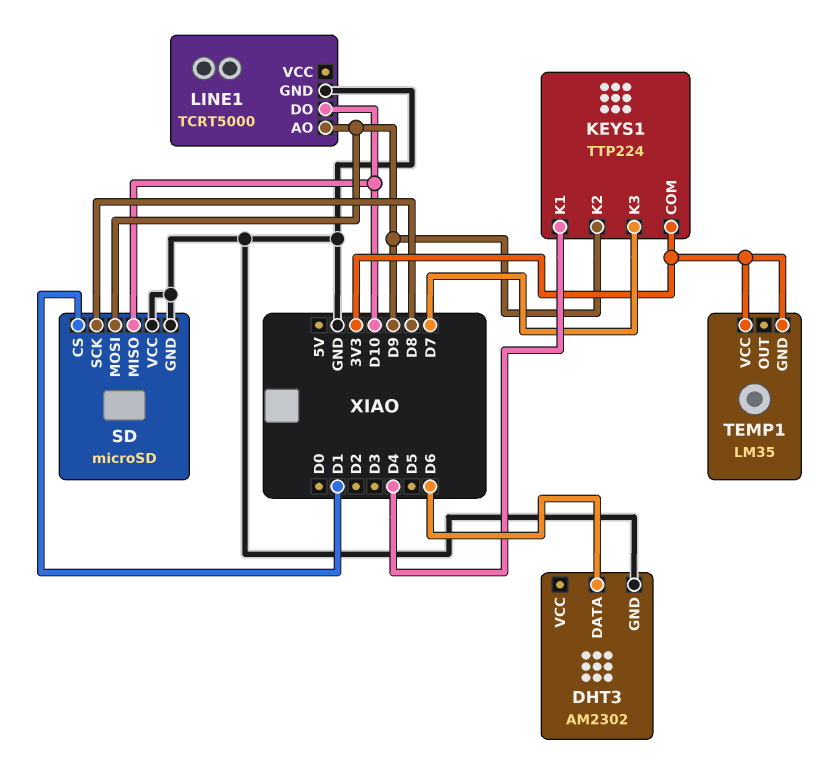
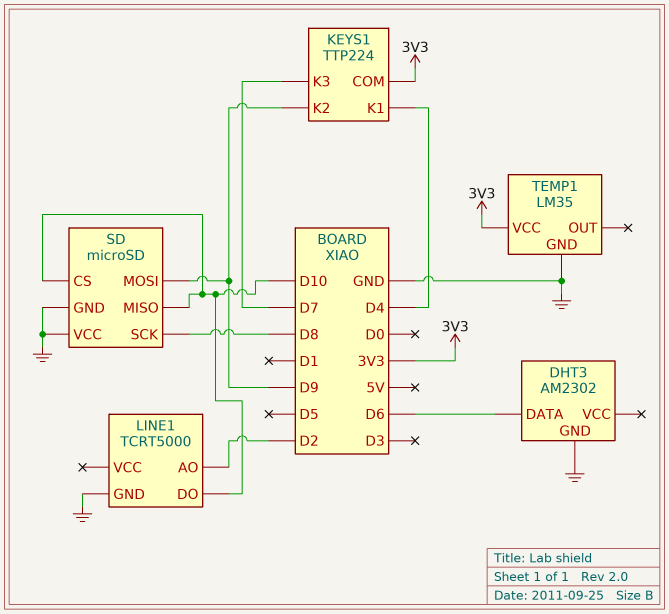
LINE1 pin AO: D9 -> D2
SD pin CS: D1 -> D10
TEMP1 pin GND: 3V3 -> GND

